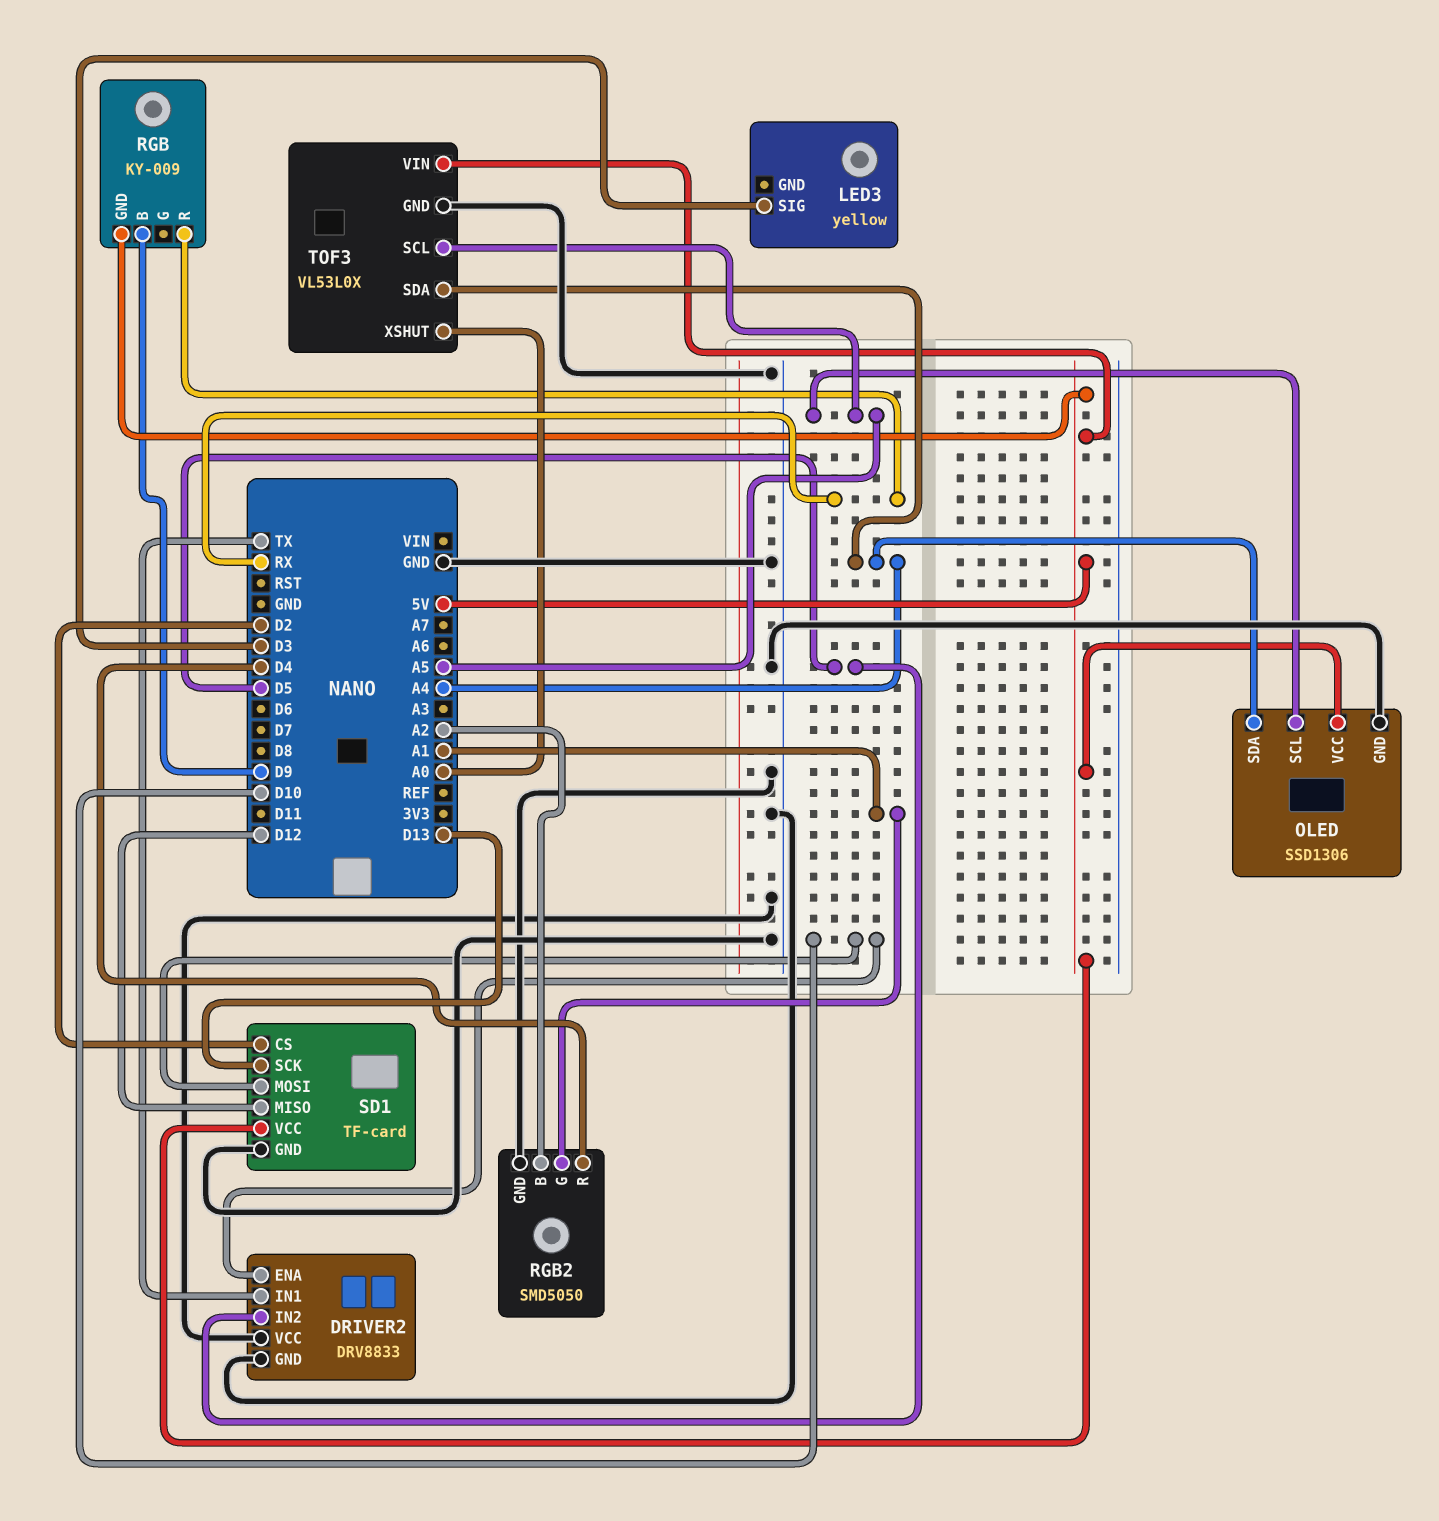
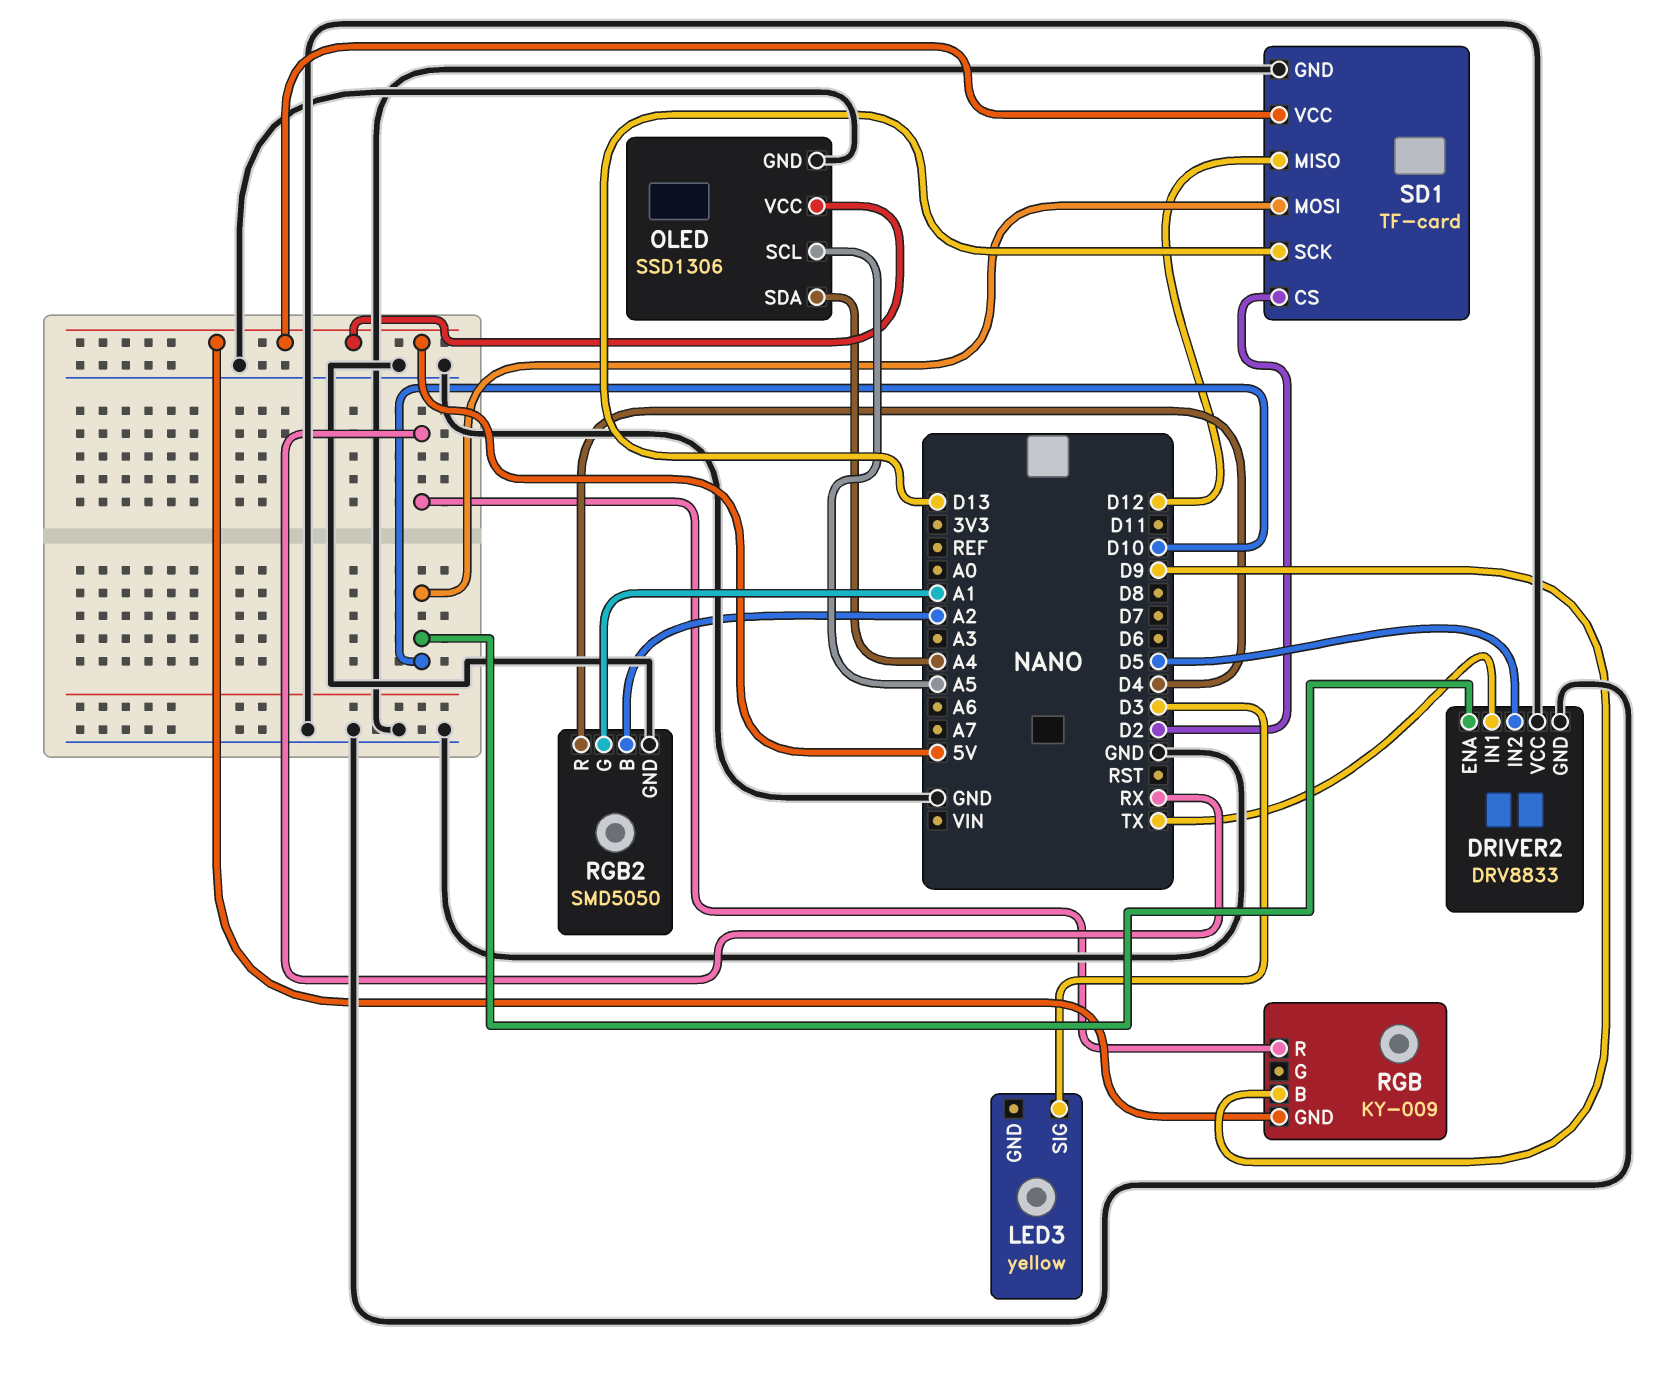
TOF3: VL53L0X -> none
TOF3 pin GND: GND -> none
TOF3 pin SCL: A5 -> none
TOF3 pin SDA: A4 -> none
TOF3 pin VIN: 5V -> none
TOF3 pin XSHUT: A0 -> none

